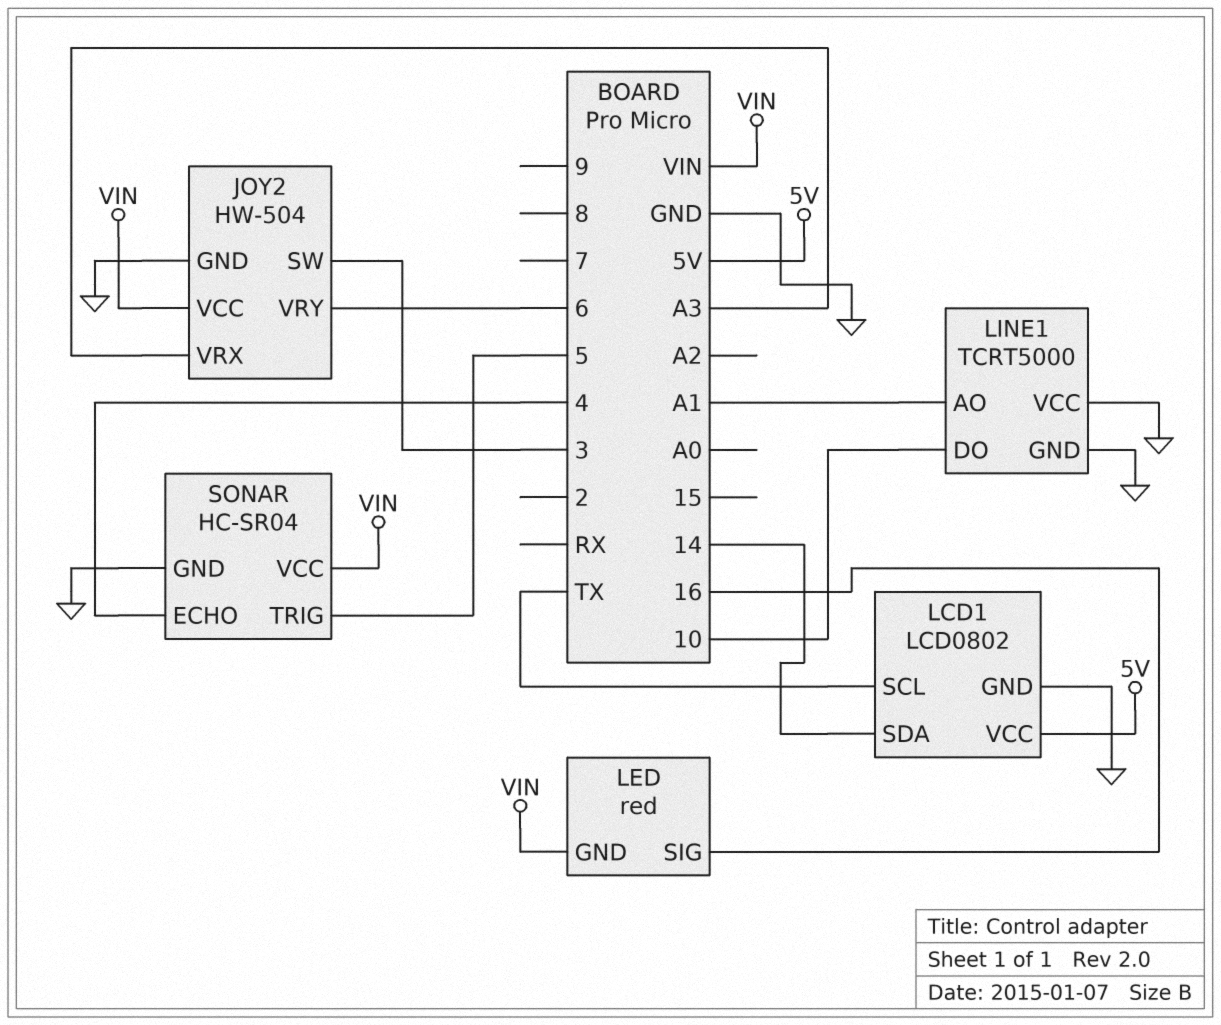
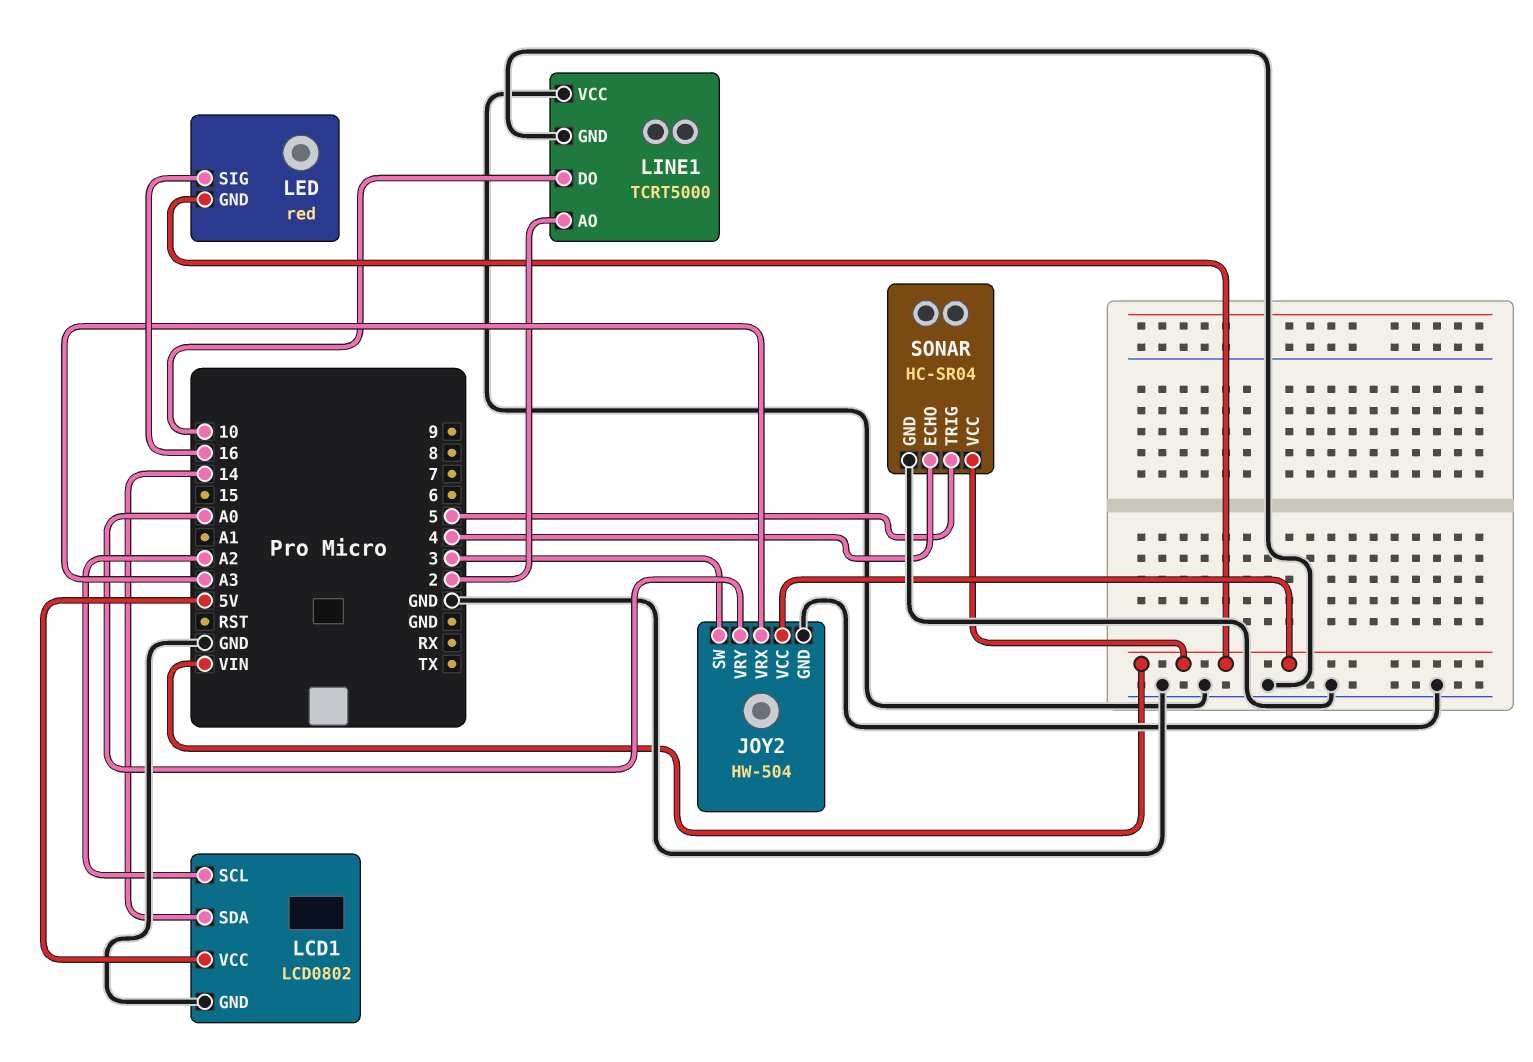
JOY2 pin VRY: 6 -> A0
LCD1 pin SCL: TX -> A2
LINE1 pin AO: A1 -> 2

